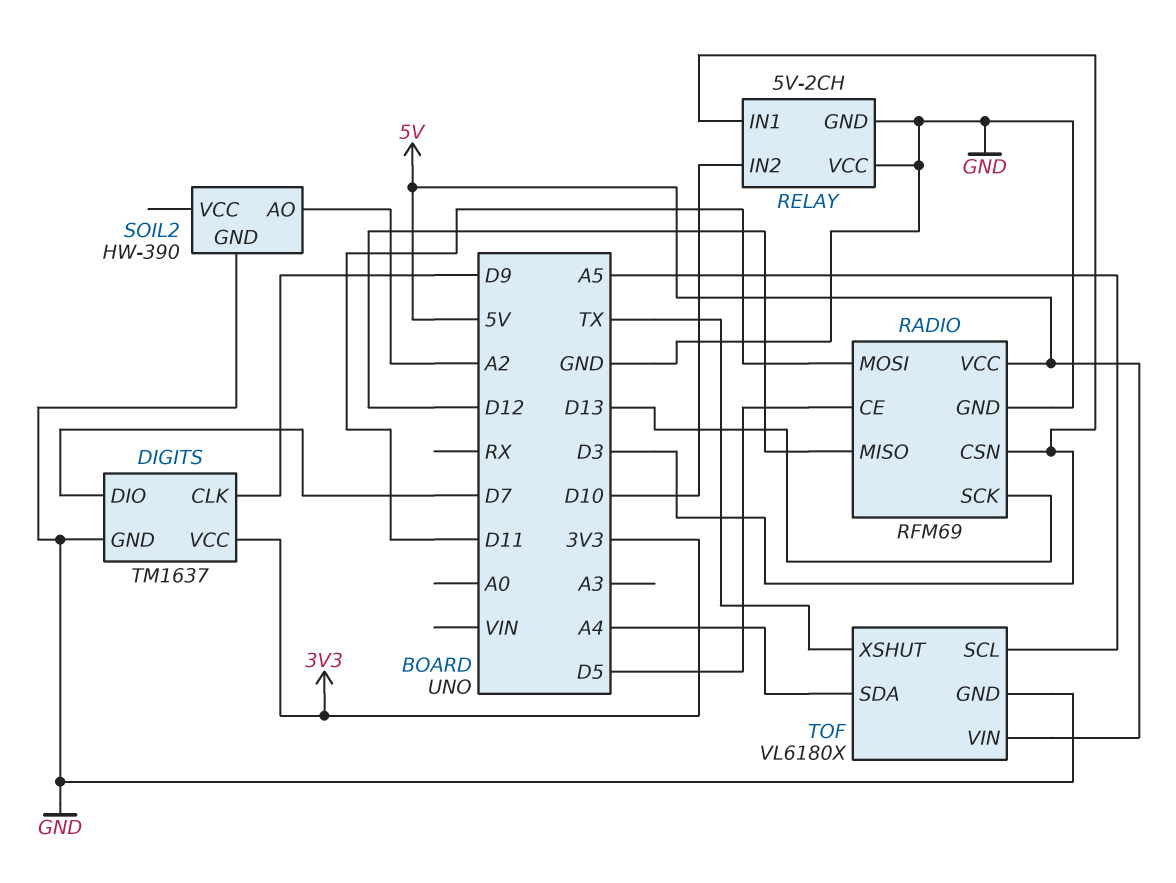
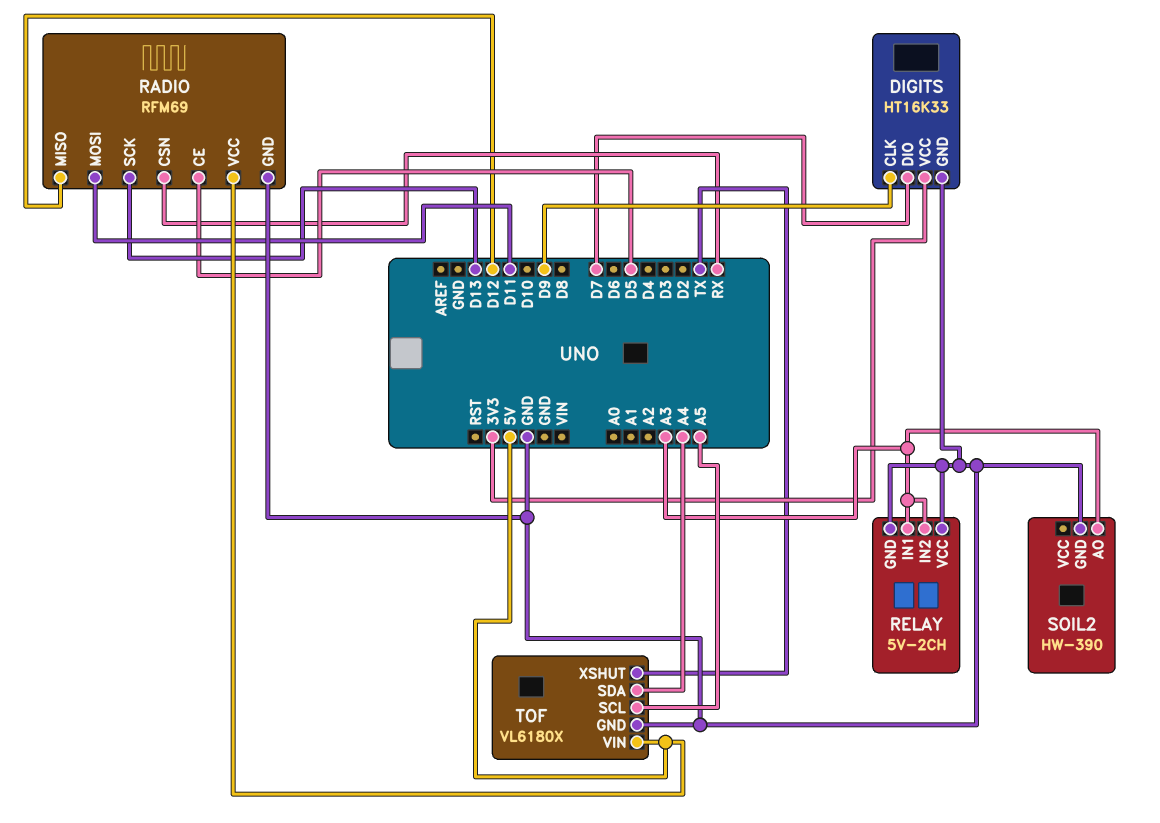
DIGITS: TM1637 -> HT16K33
RADIO pin CSN: D3 -> RX
RELAY pin IN1: D3 -> A3
RELAY pin IN2: D10 -> A3
SOIL2 pin AO: A2 -> A3

